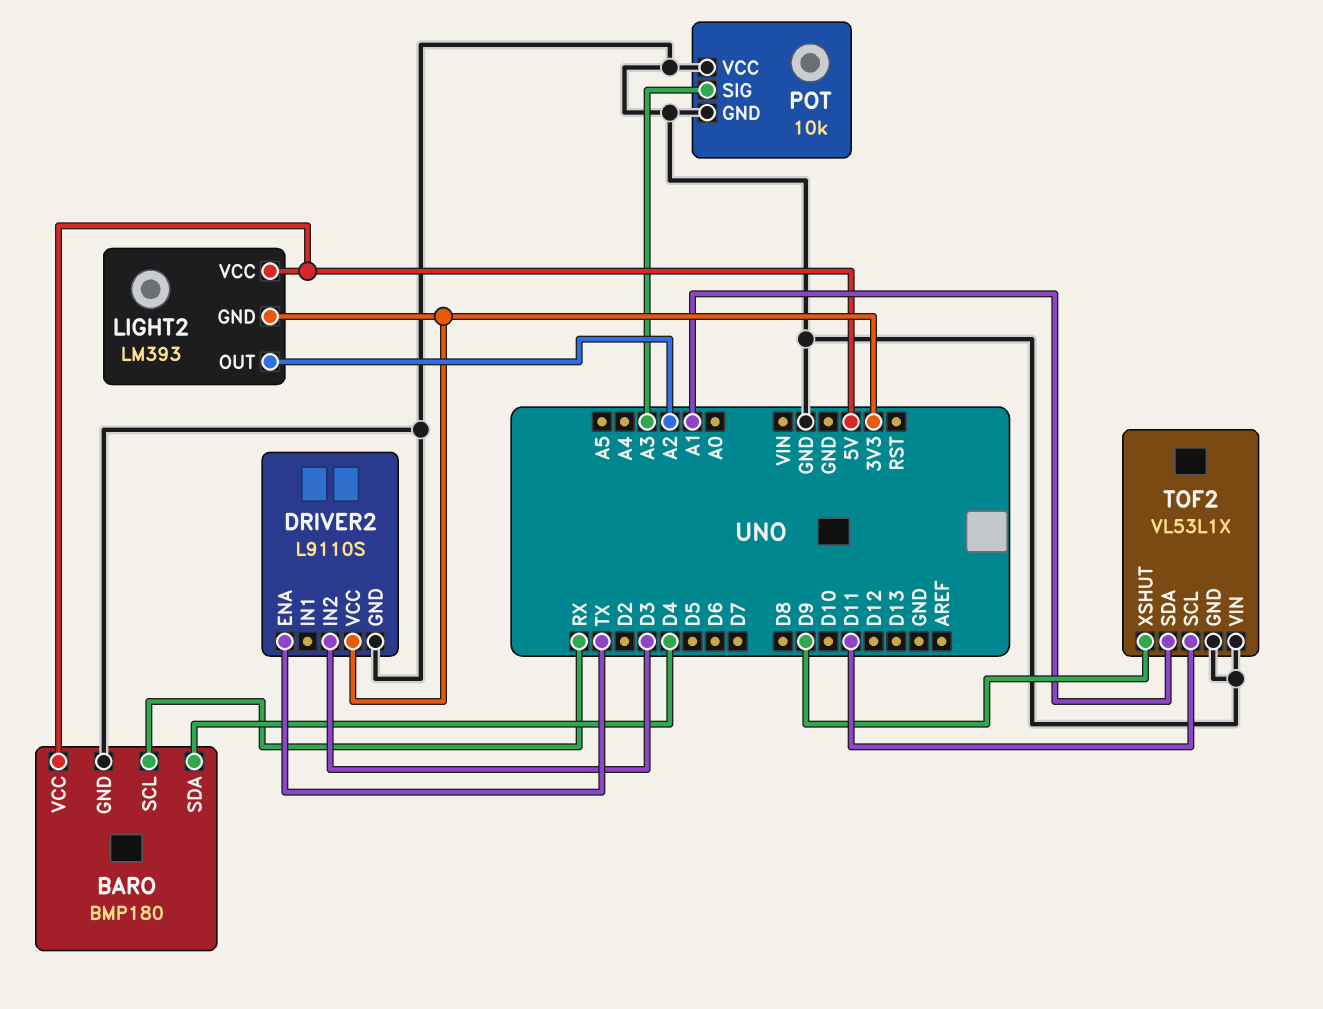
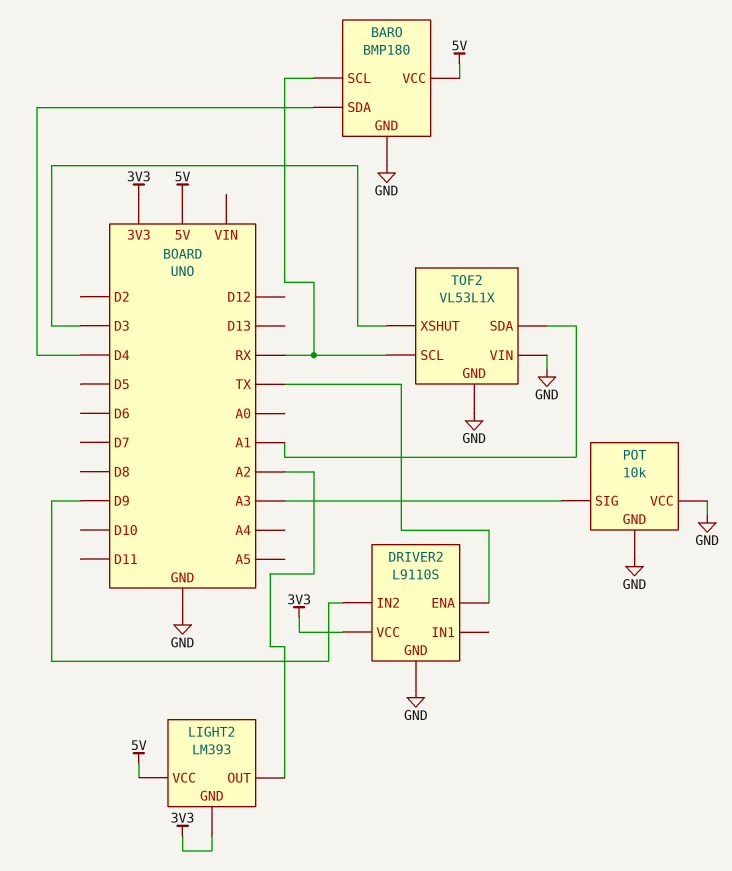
DRIVER2 pin IN2: D3 -> D9
TOF2 pin SCL: D11 -> RX
TOF2 pin XSHUT: D9 -> D3

